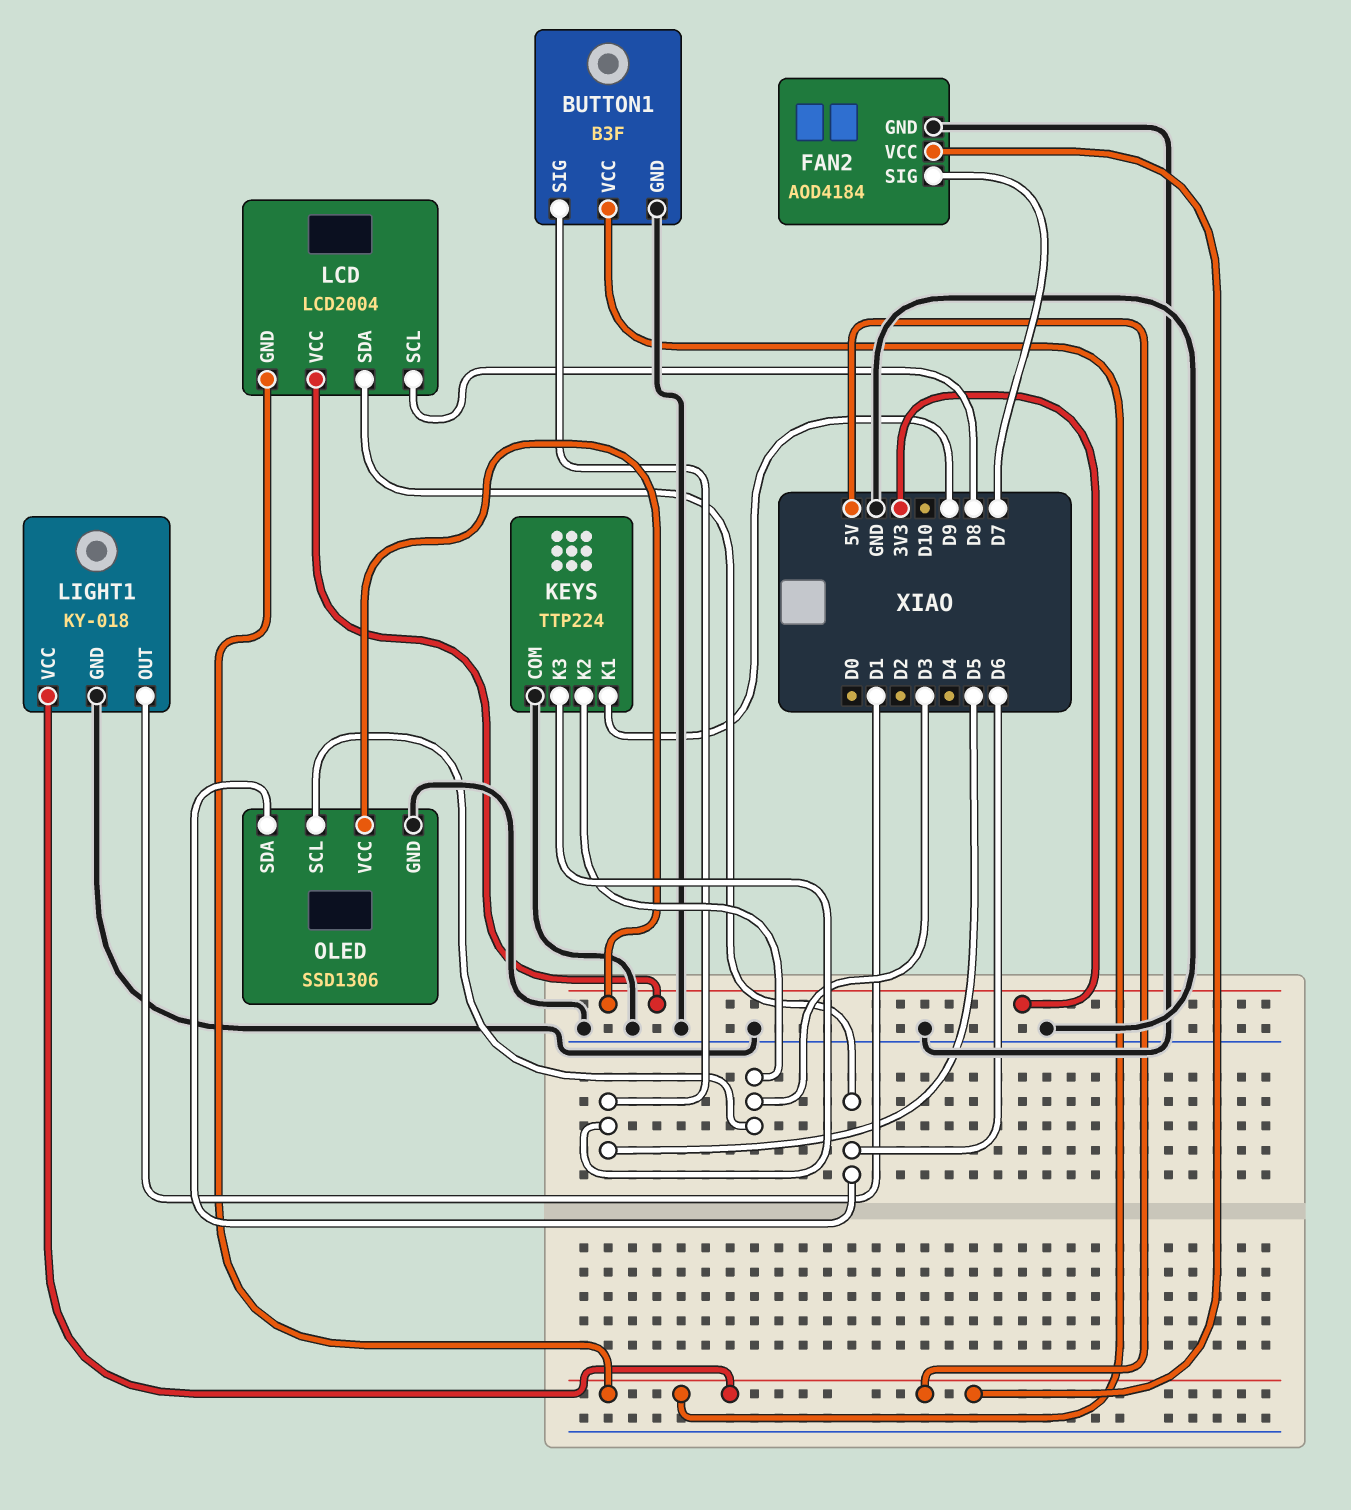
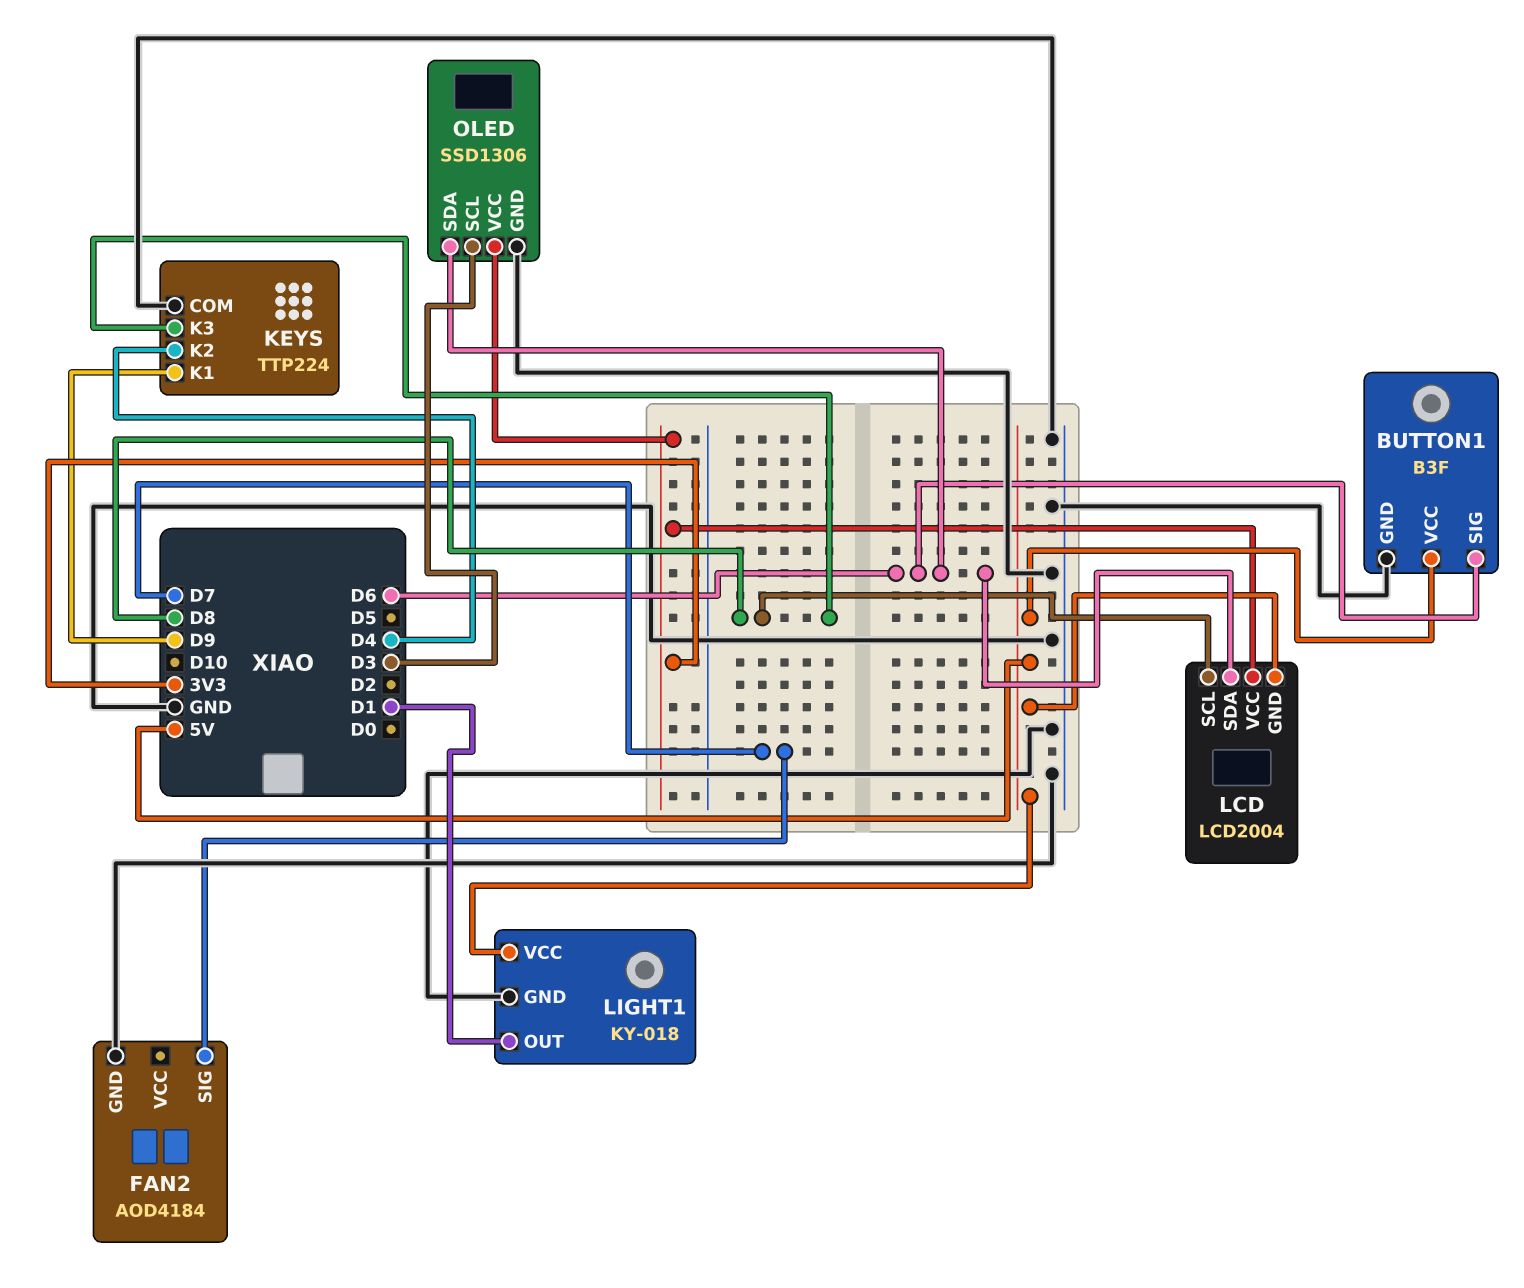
BUTTON1 pin SIG: D5 -> D6
FAN2 pin VCC: 5V -> none
KEYS pin K2: D3 -> D4
KEYS pin K3: D5 -> D8

